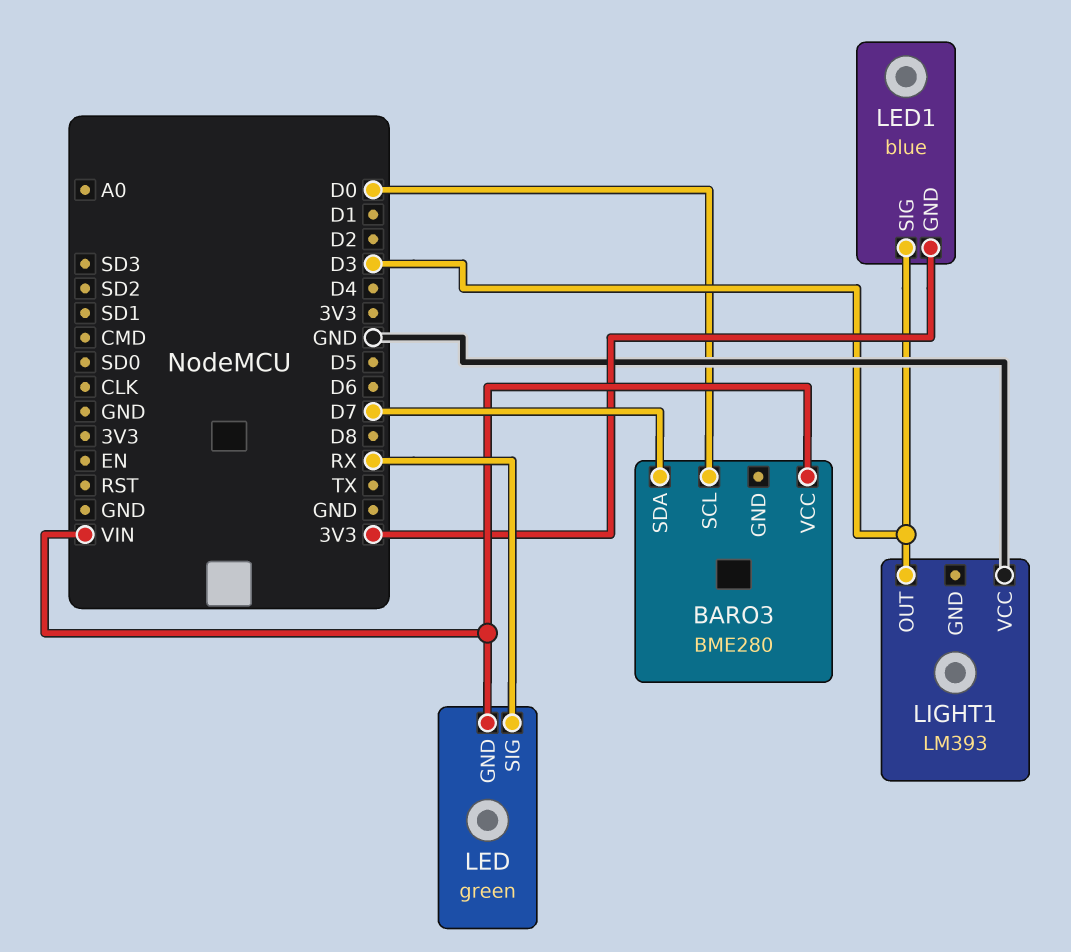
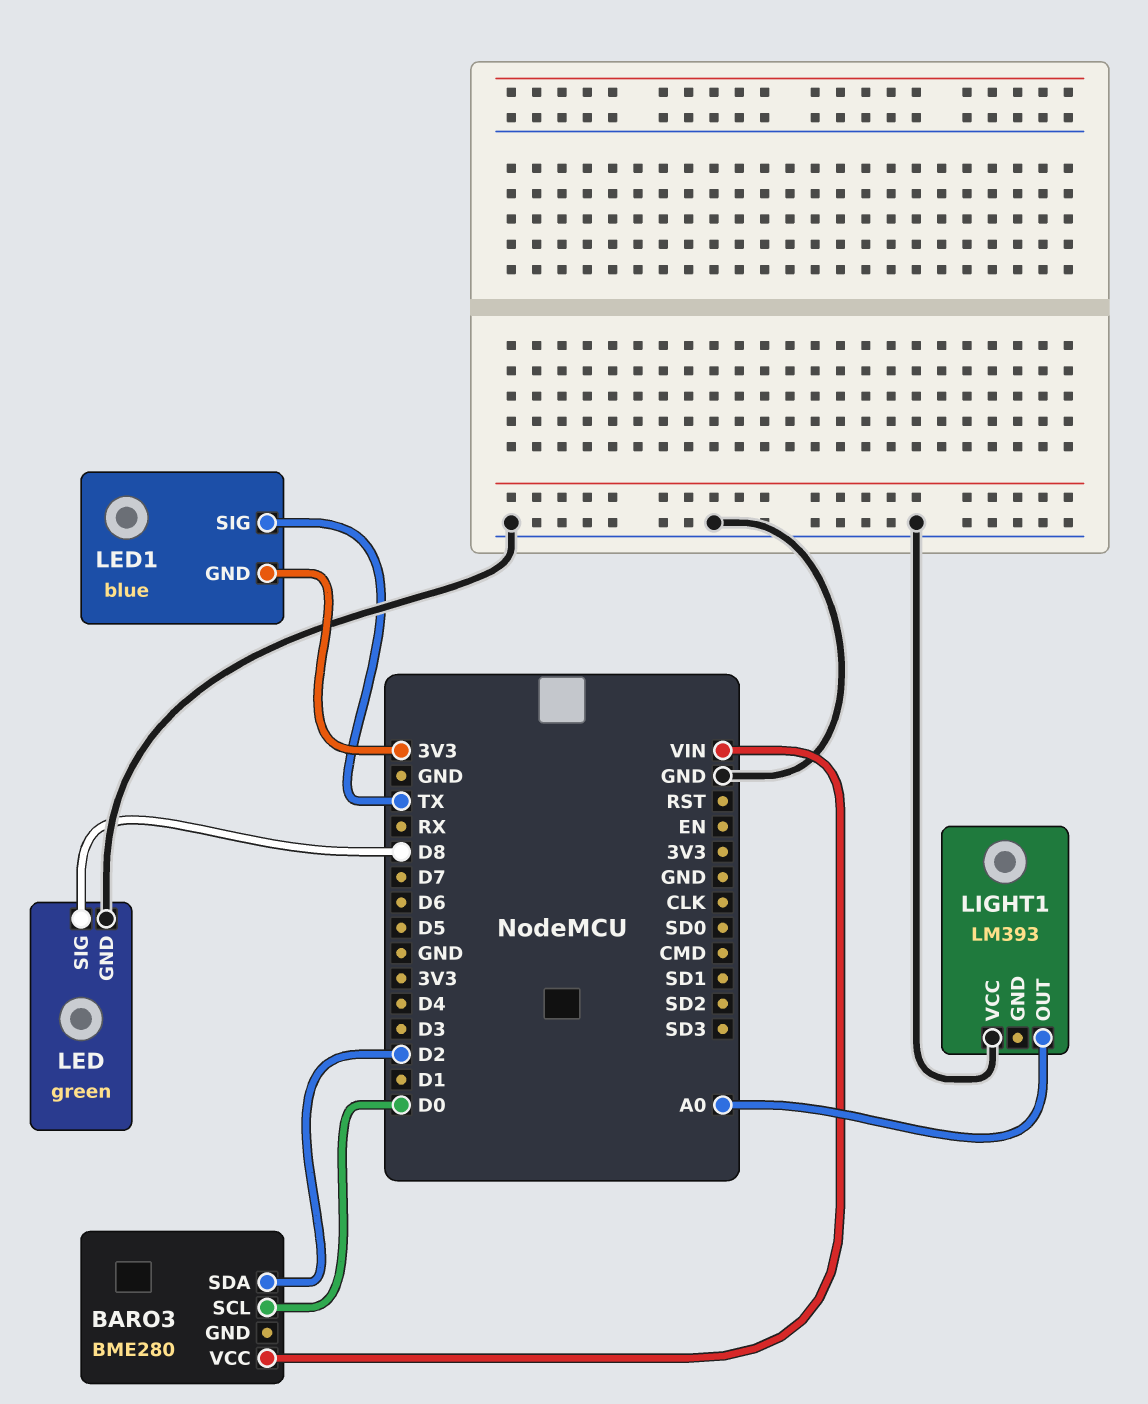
BARO3 pin SDA: D7 -> D2
LED pin GND: VIN -> GND
LED pin SIG: RX -> D8
LED1 pin SIG: D3 -> TX
LIGHT1 pin OUT: D3 -> A0

